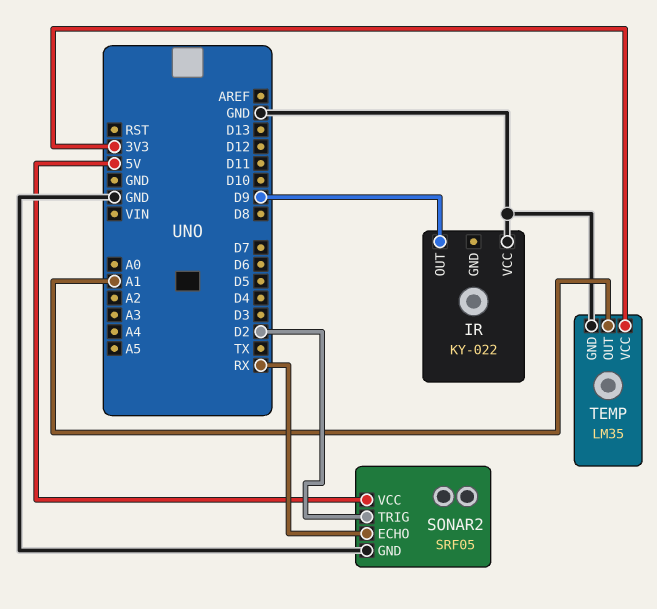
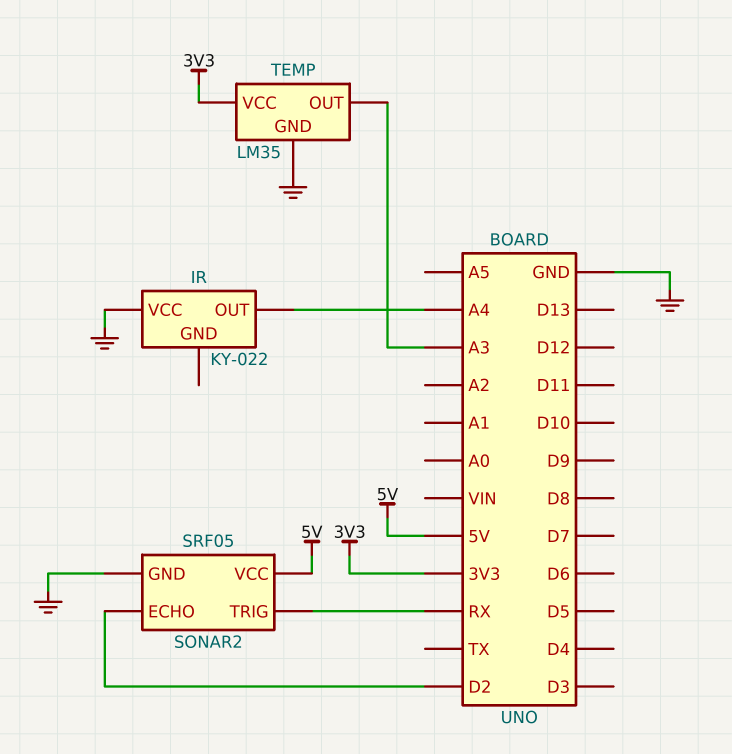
IR pin OUT: D9 -> A4
SONAR2 pin ECHO: RX -> D2
SONAR2 pin TRIG: D2 -> RX
TEMP pin OUT: A1 -> A3

